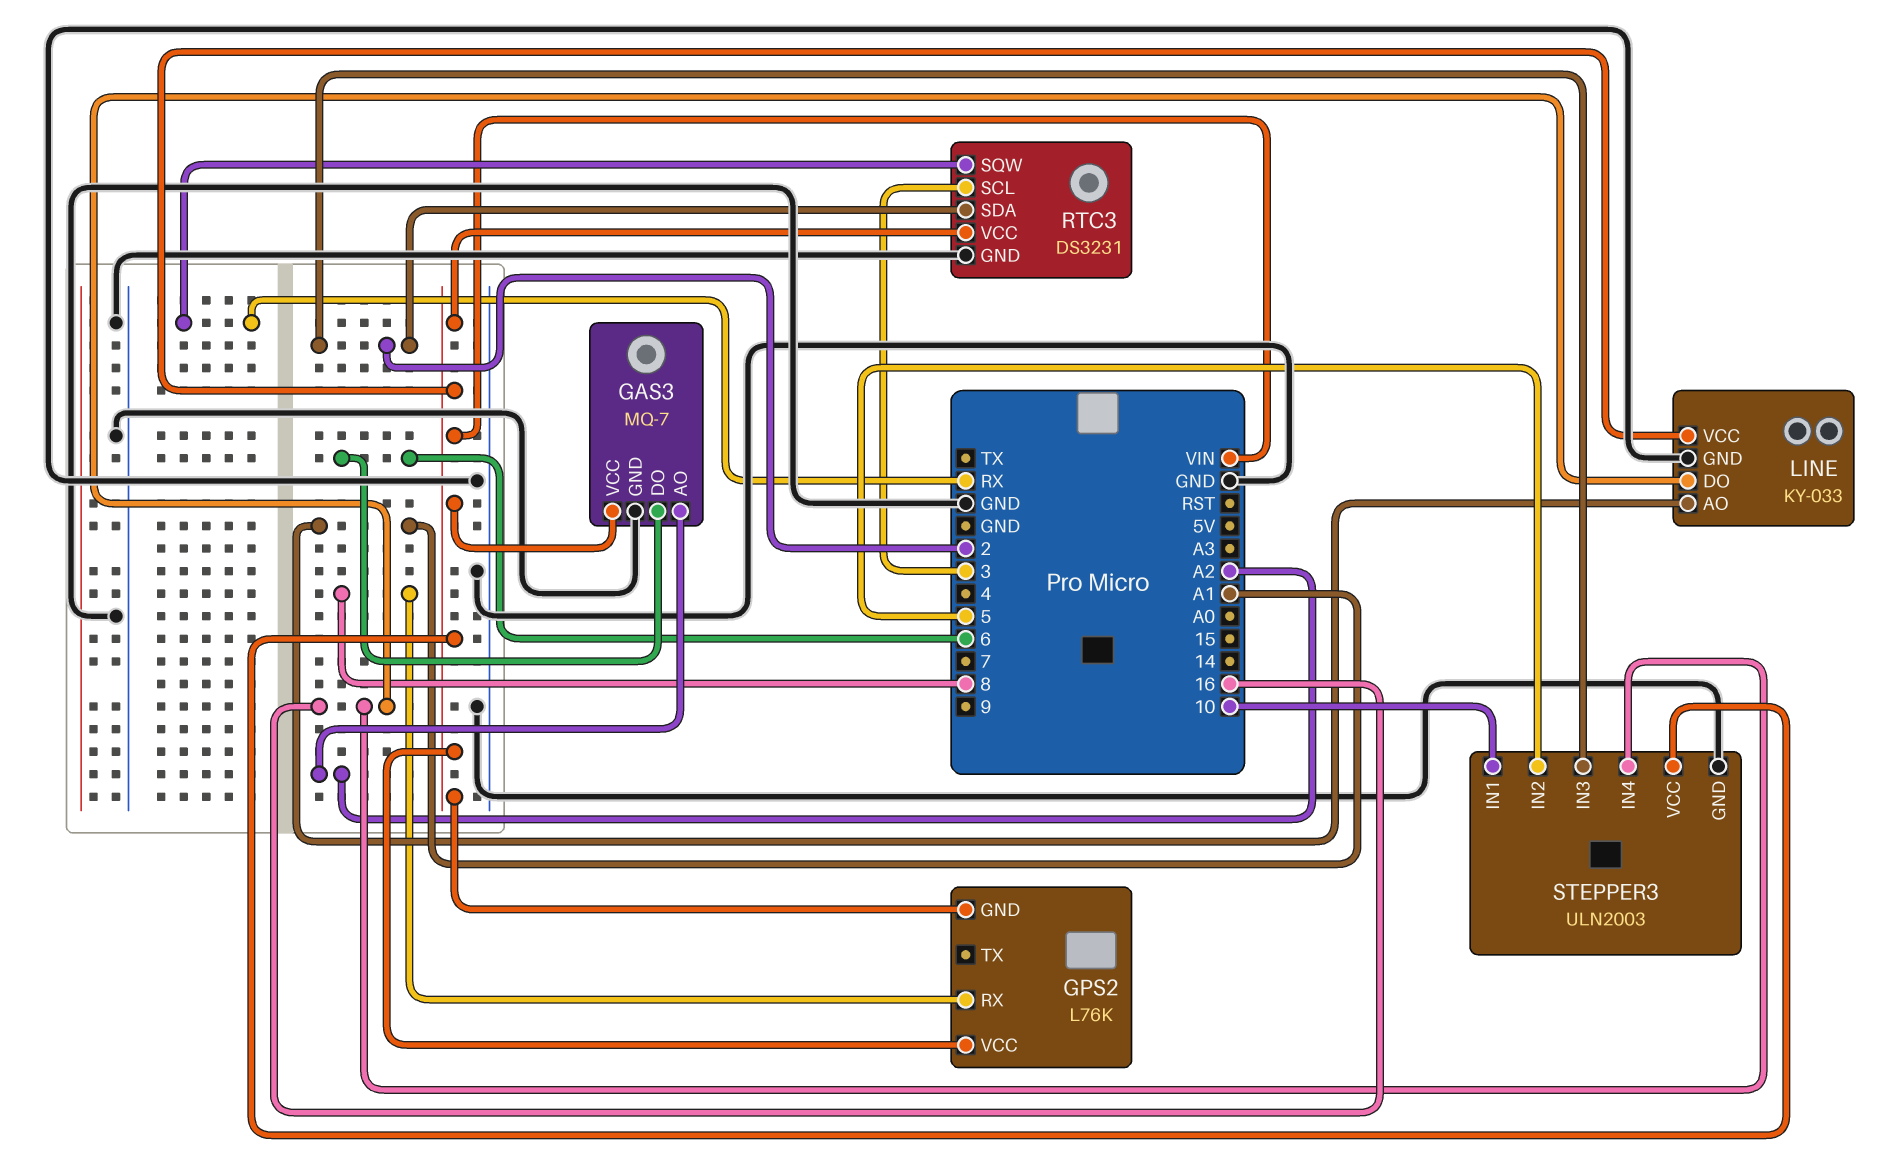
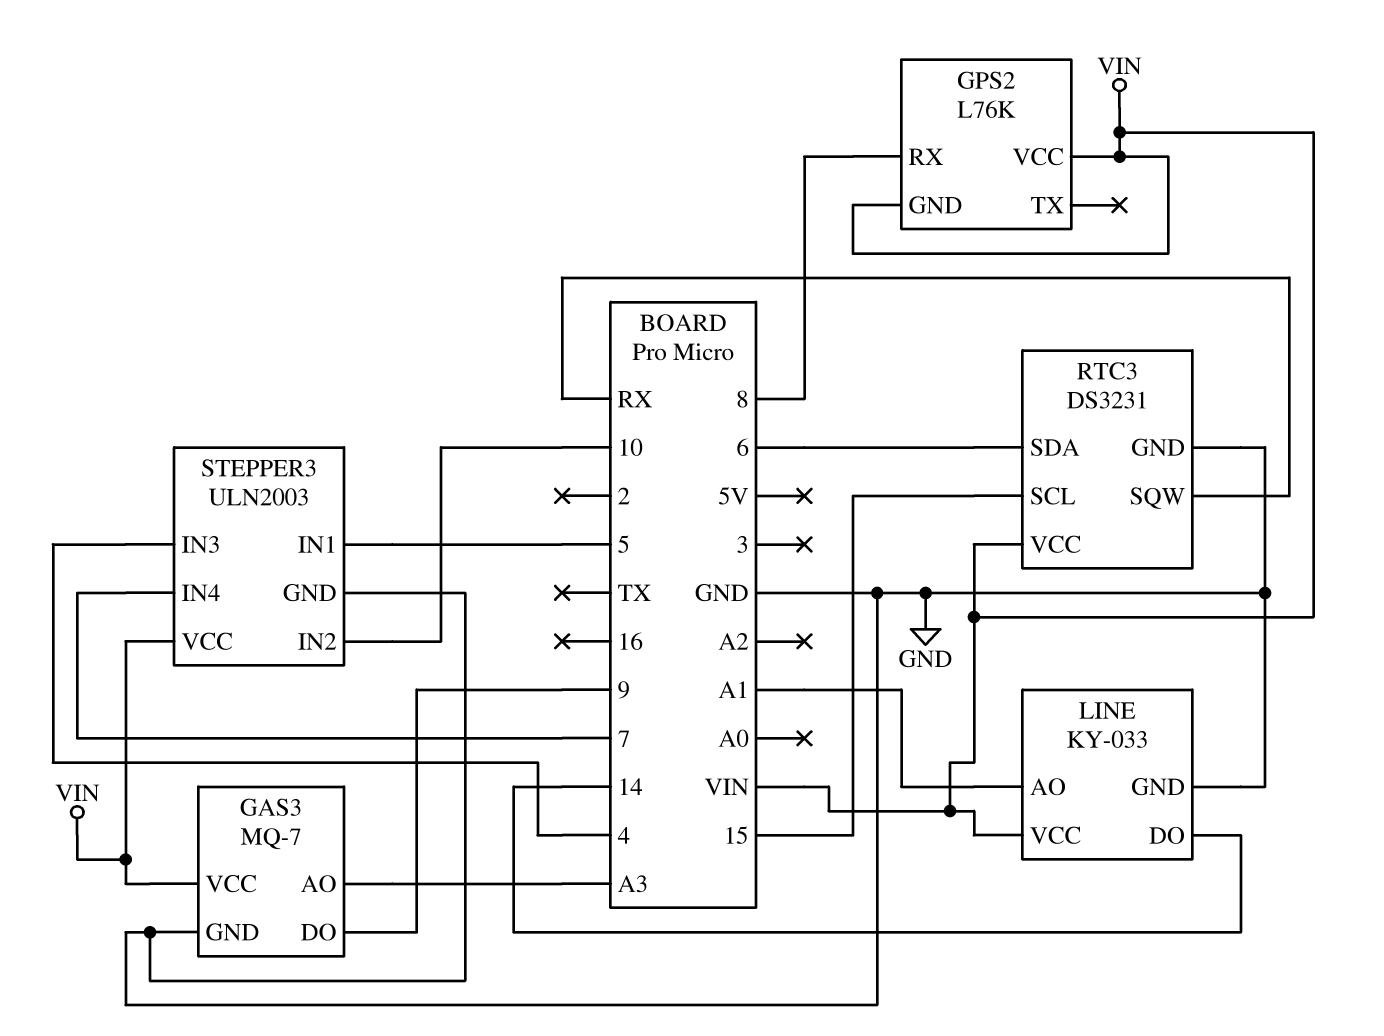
GAS3 pin AO: A2 -> A3
GAS3 pin DO: 6 -> 9
LINE pin DO: 16 -> 14
RTC3 pin SCL: 3 -> 15
RTC3 pin SDA: 2 -> 6
STEPPER3 pin IN1: 10 -> 5
STEPPER3 pin IN2: 5 -> 10
STEPPER3 pin IN3: 2 -> 4
STEPPER3 pin IN4: 16 -> 7

